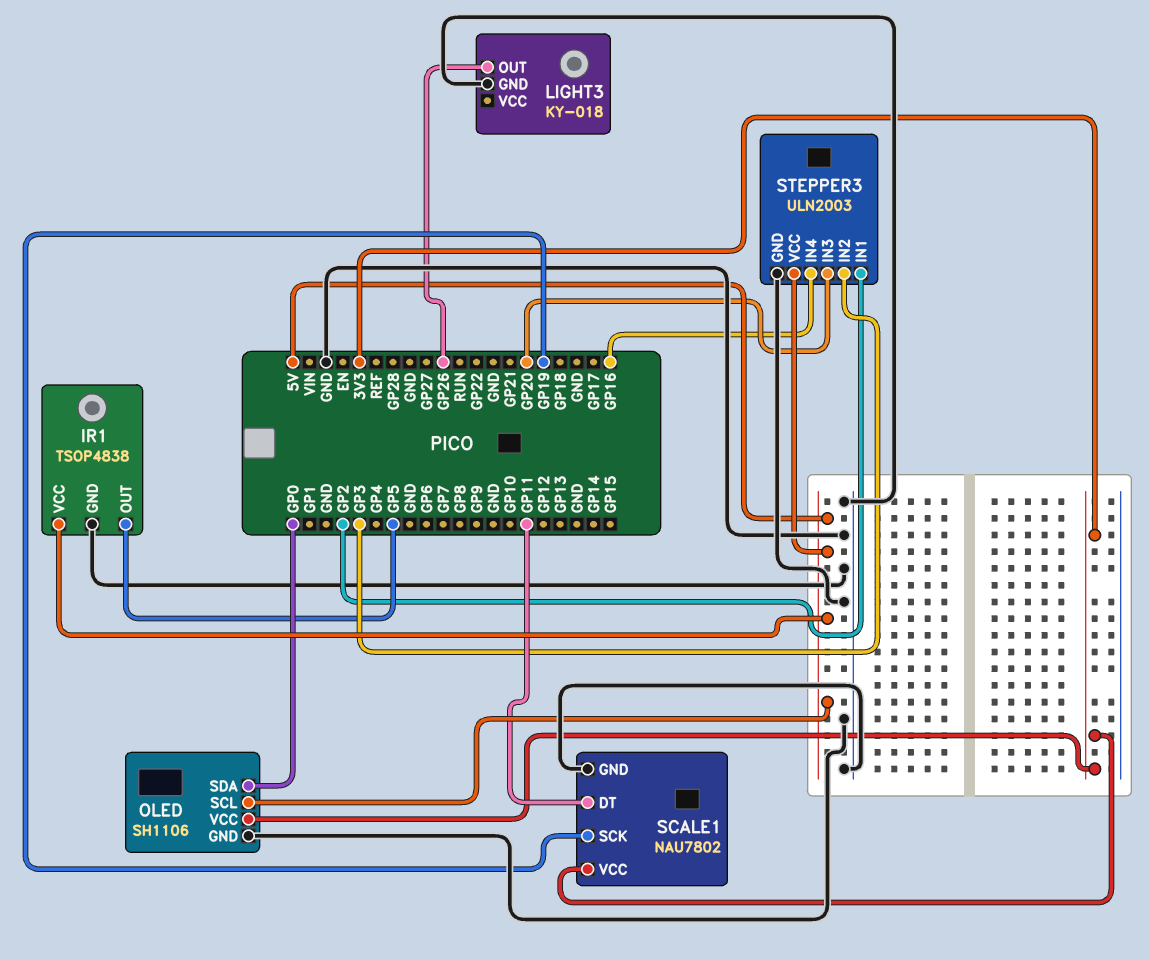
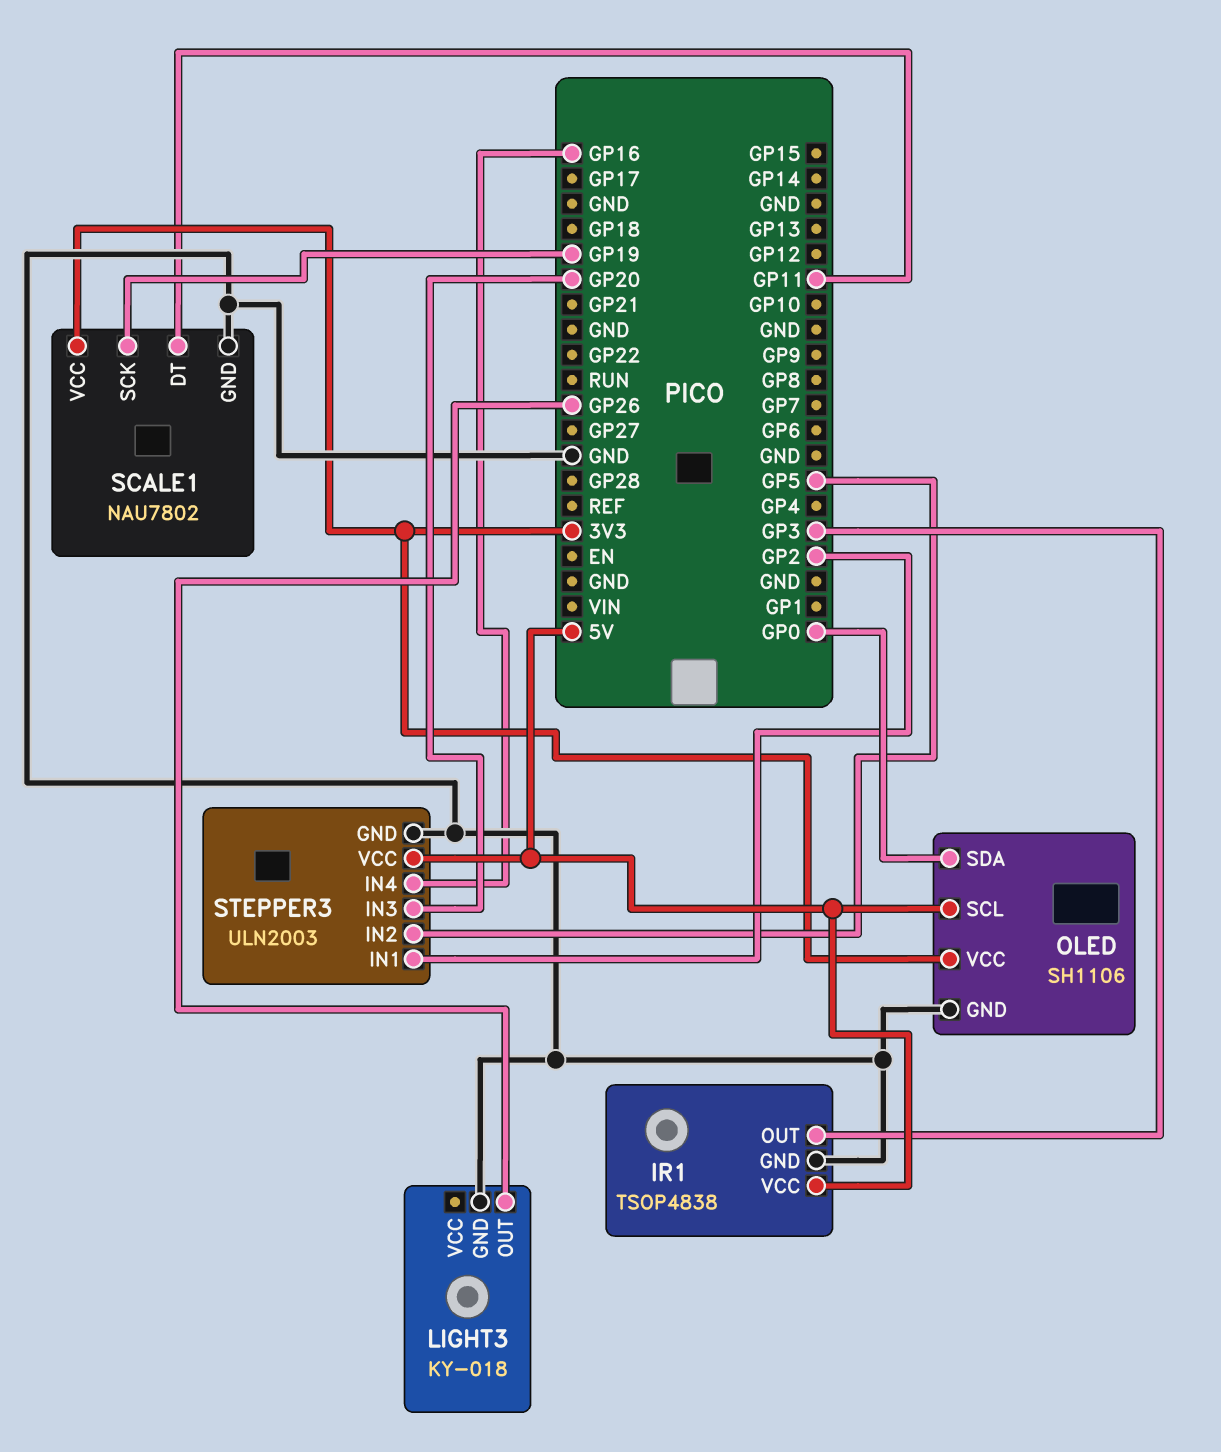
IR1 pin OUT: GP5 -> GP3
STEPPER3 pin IN2: GP3 -> GP5

